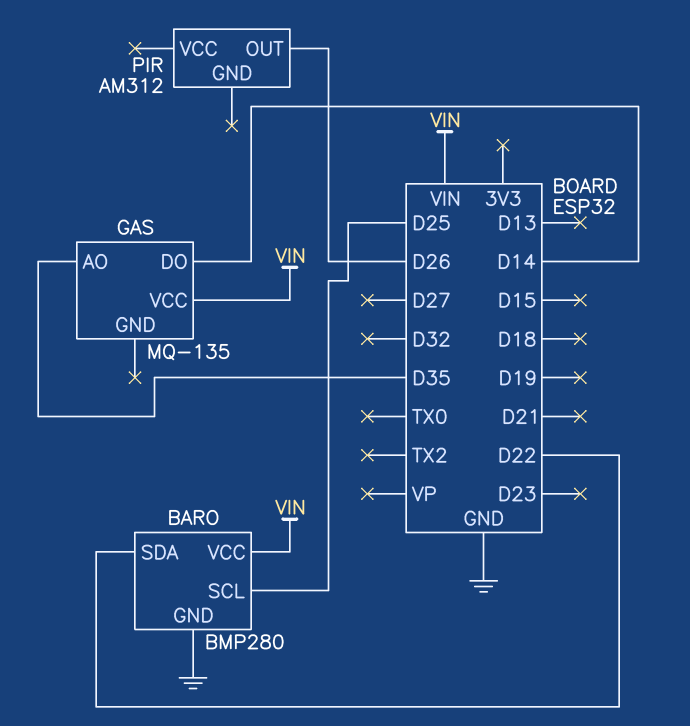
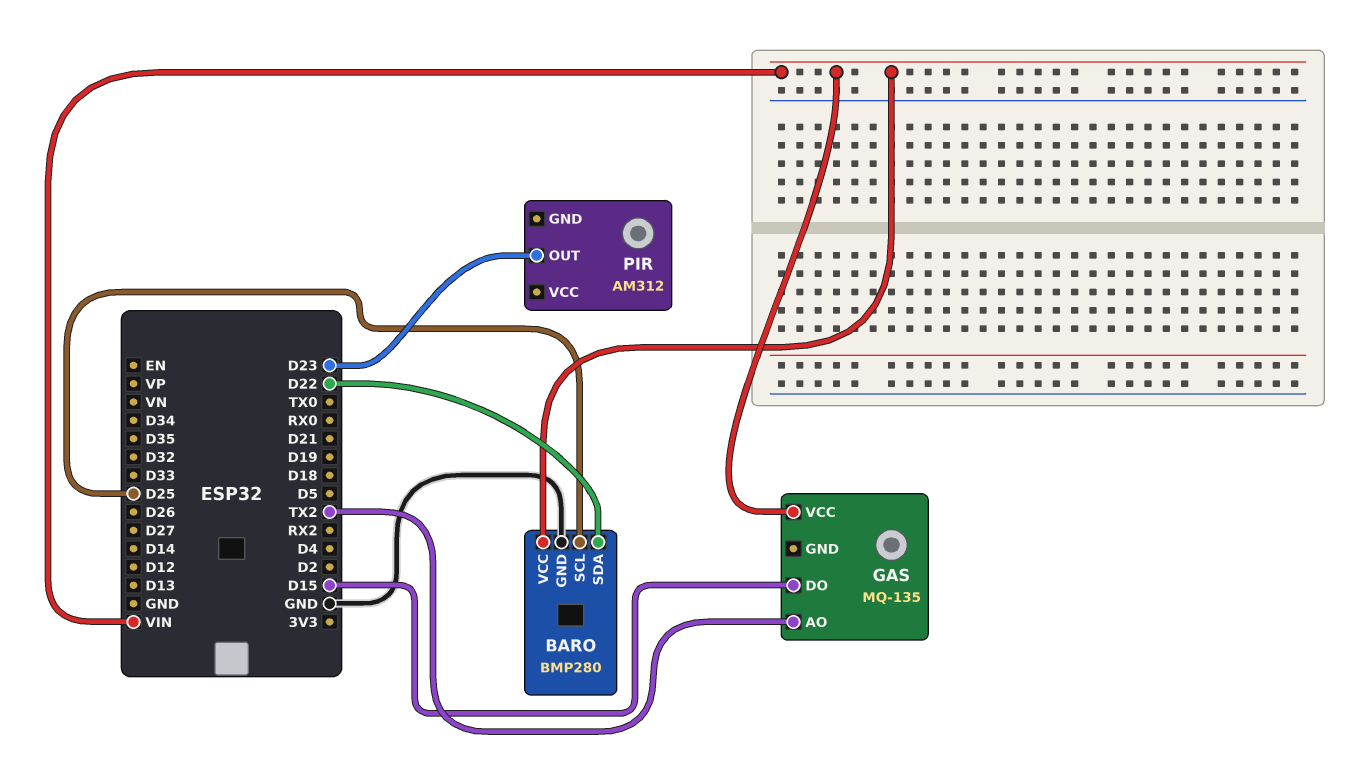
GAS pin AO: D35 -> TX2
GAS pin DO: D14 -> D15
PIR pin OUT: D26 -> D23

